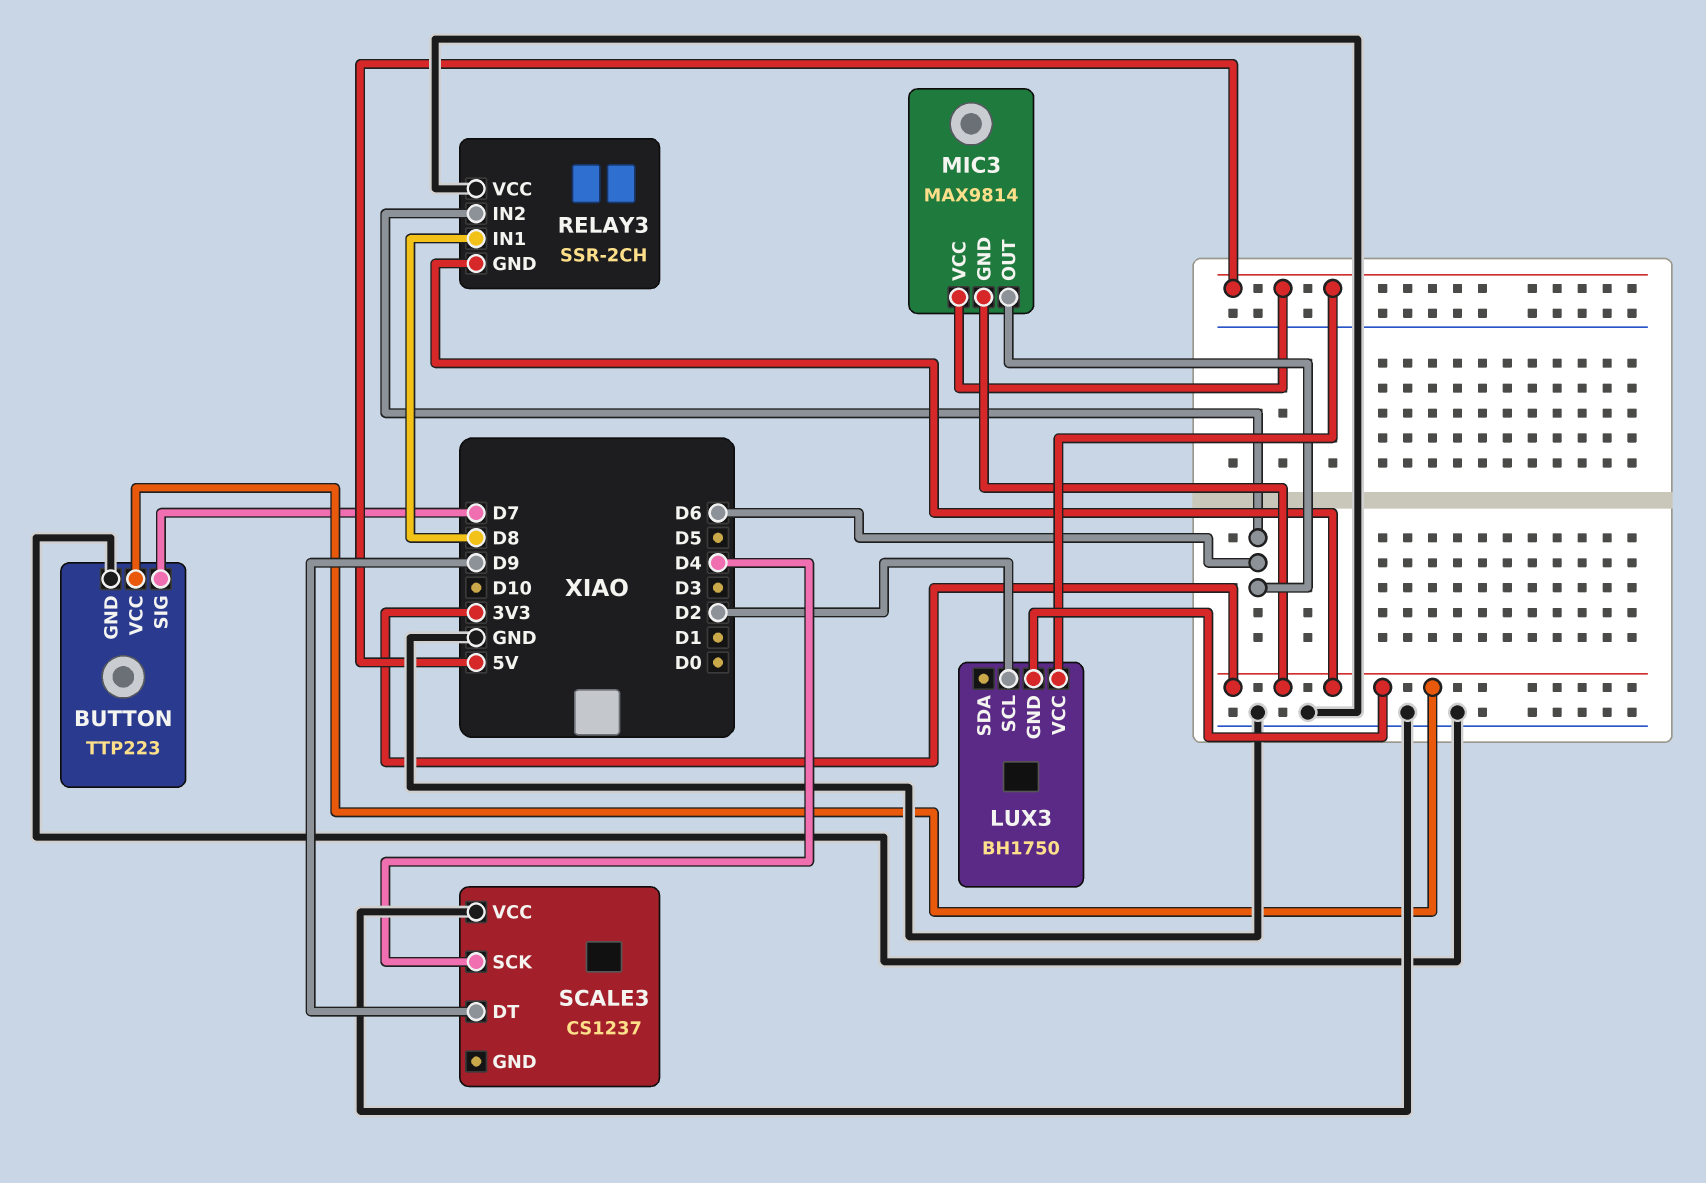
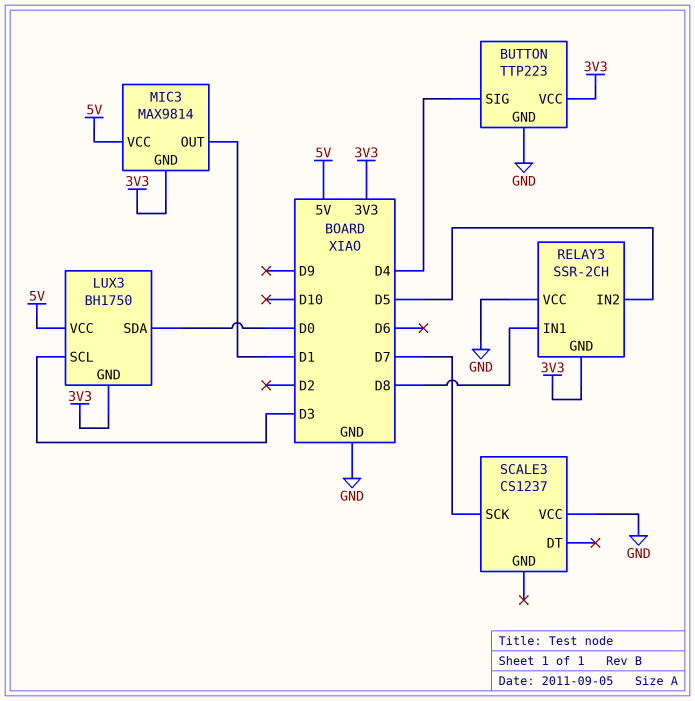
BUTTON pin SIG: D7 -> D4
LUX3 pin SCL: D2 -> D3
LUX3 pin SDA: none -> D0
MIC3 pin OUT: D6 -> D1
RELAY3 pin IN2: D6 -> D5
SCALE3 pin DT: D9 -> none
SCALE3 pin SCK: D4 -> D7

